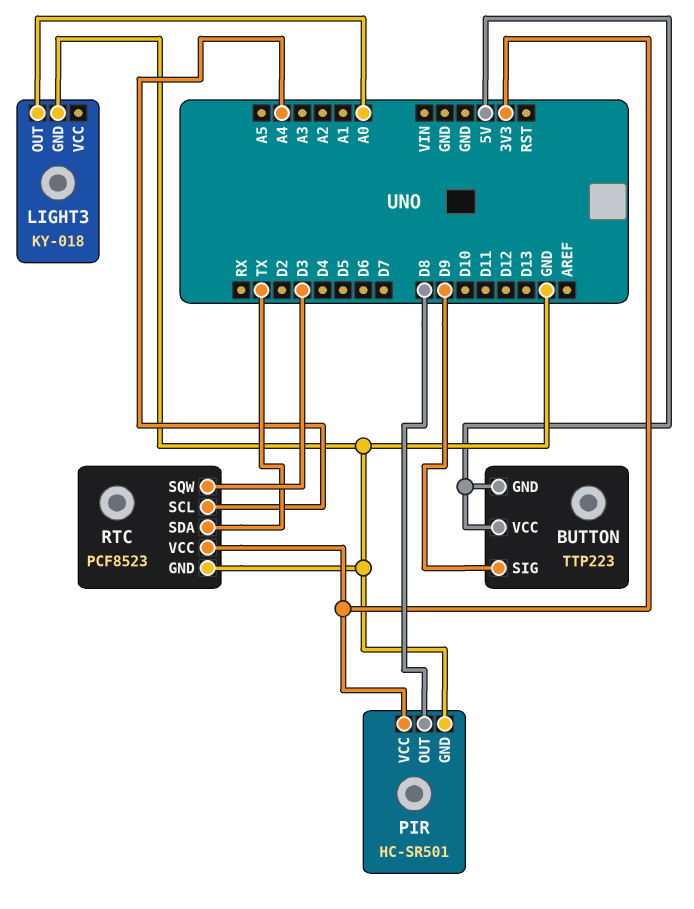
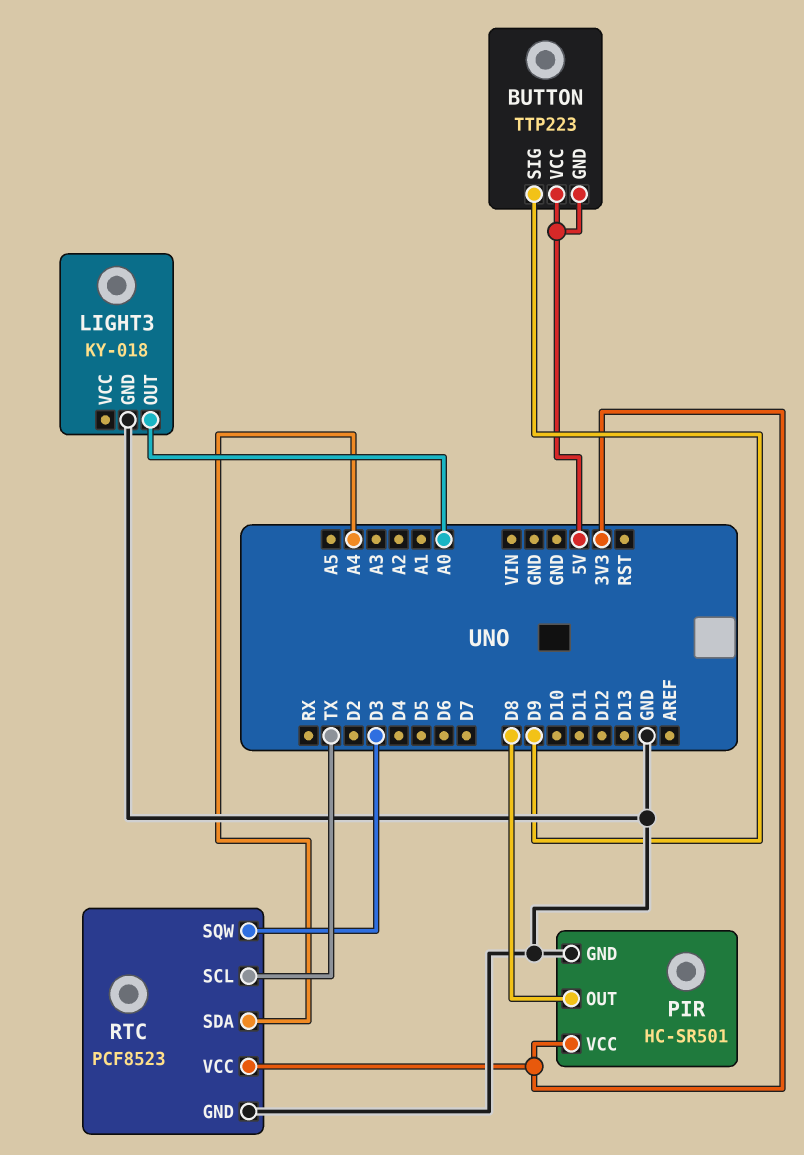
RTC pin SCL: A4 -> TX
RTC pin SDA: TX -> A4

